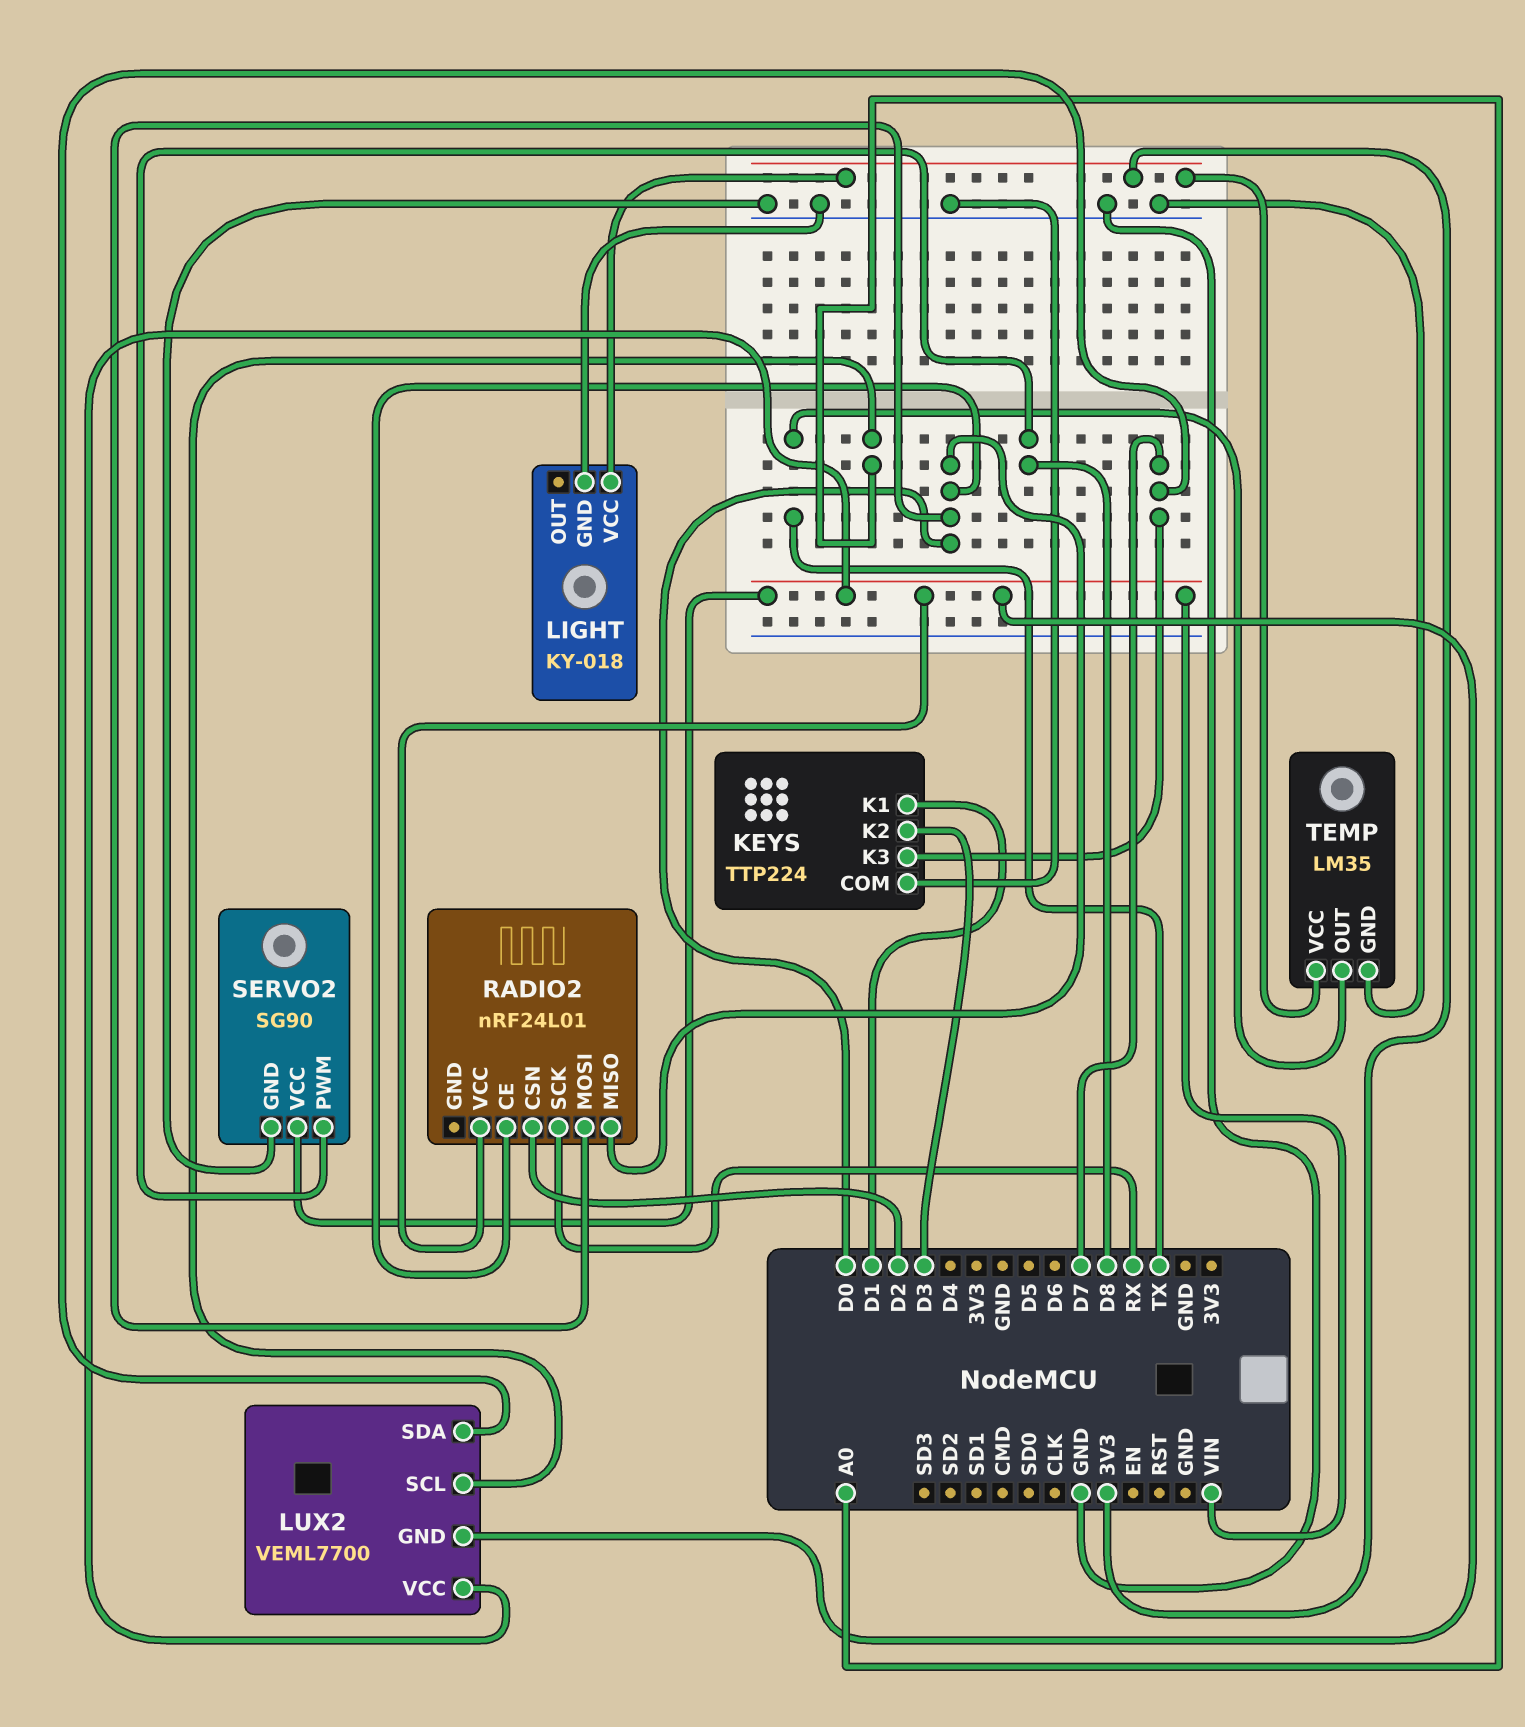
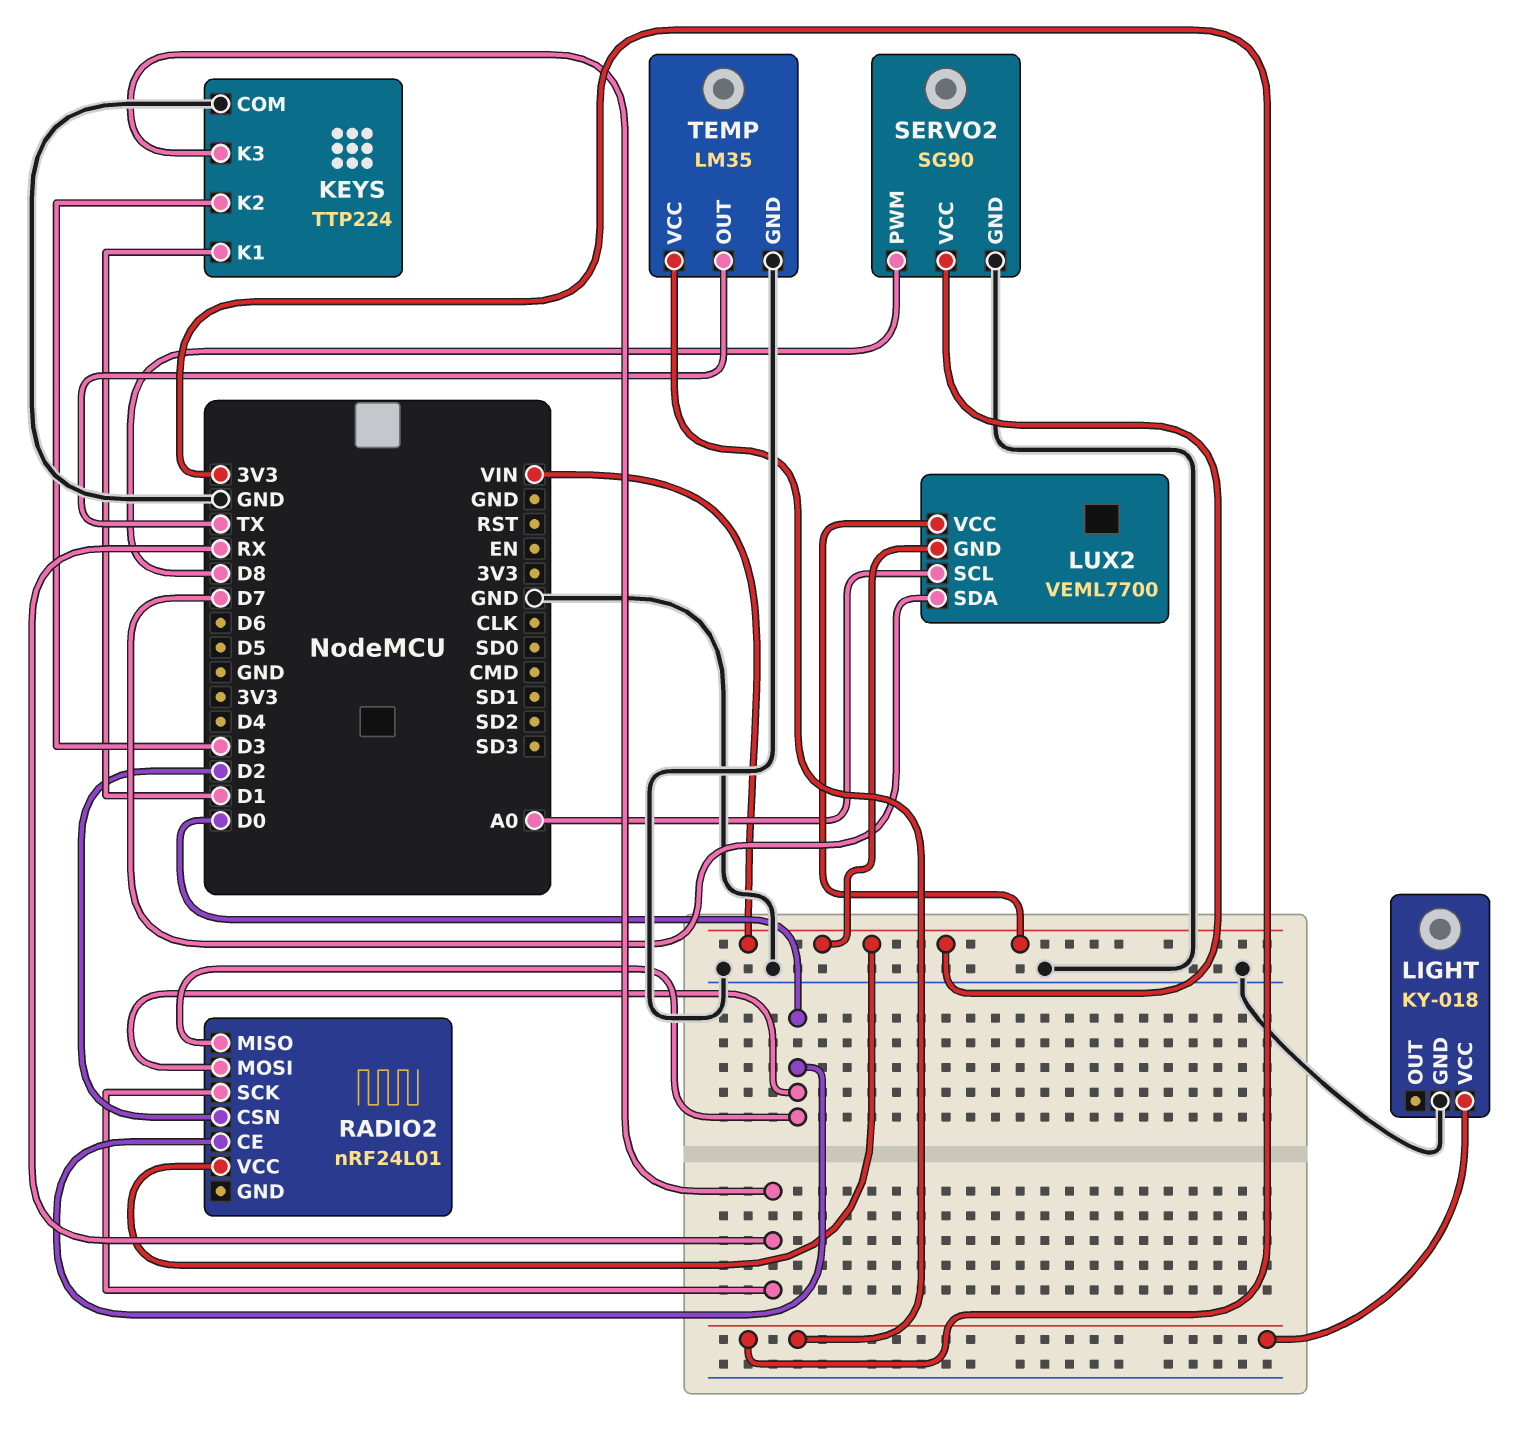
KEYS pin K3: D7 -> RX

